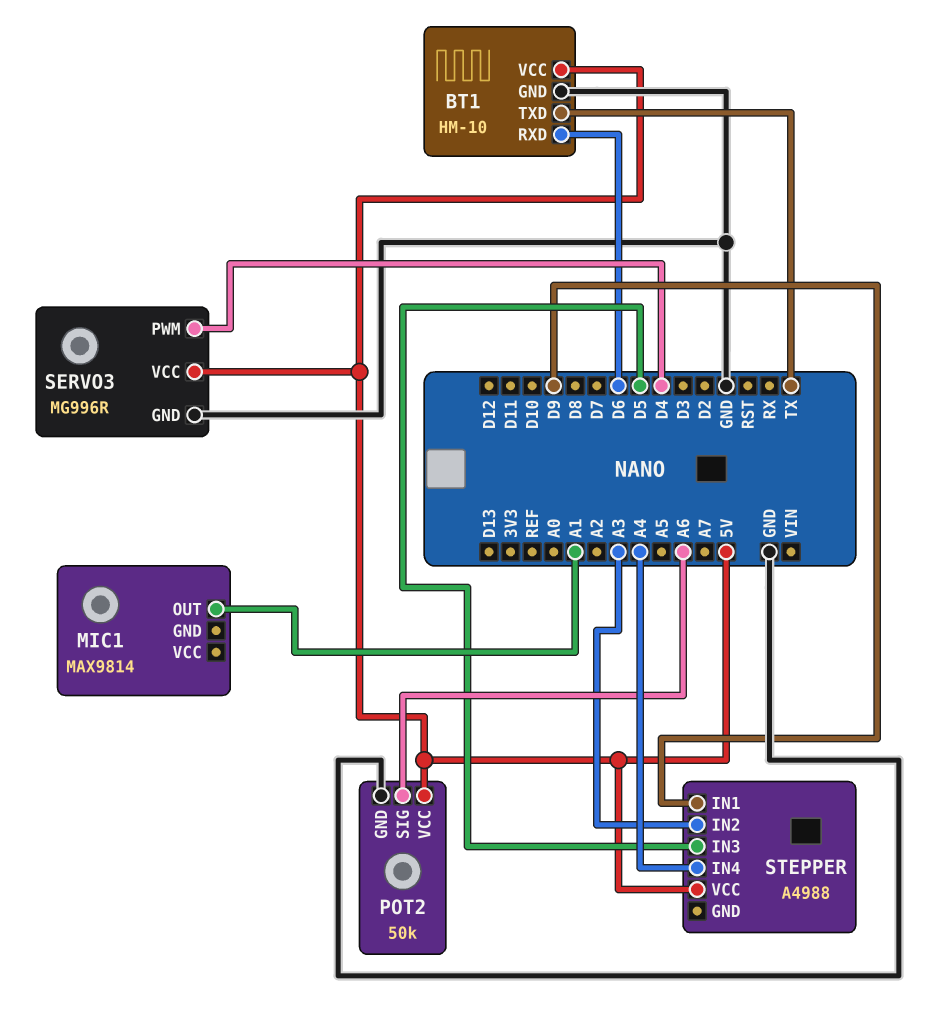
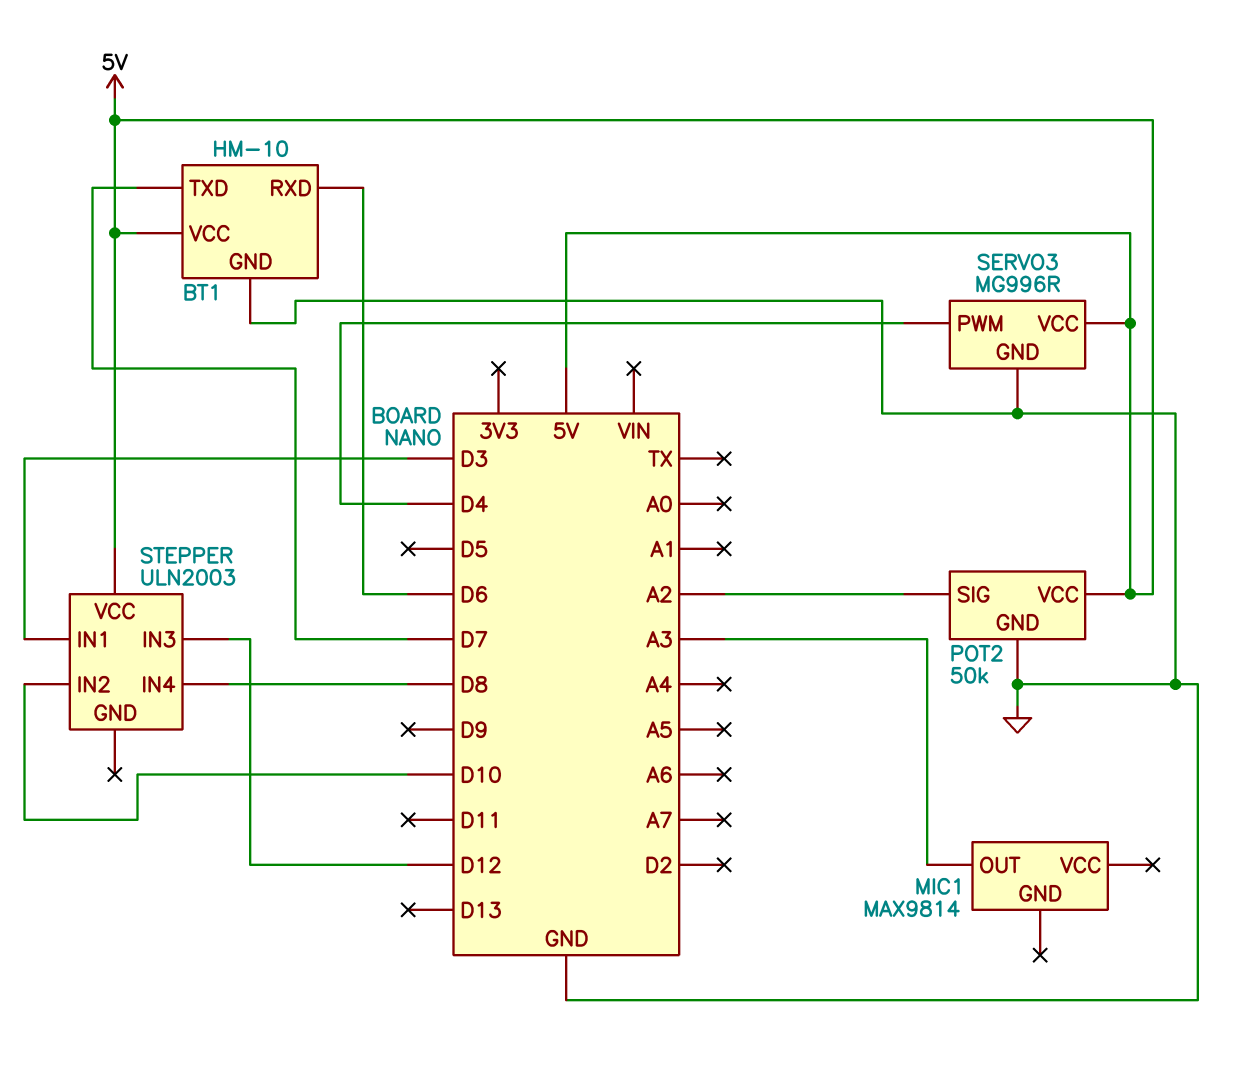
BT1 pin TXD: TX -> D7
MIC1 pin OUT: A1 -> A3
POT2 pin SIG: A6 -> A2
STEPPER: A4988 -> ULN2003
STEPPER pin IN1: D9 -> D3
STEPPER pin IN2: A3 -> D10
STEPPER pin IN3: D5 -> D12
STEPPER pin IN4: A4 -> D8

